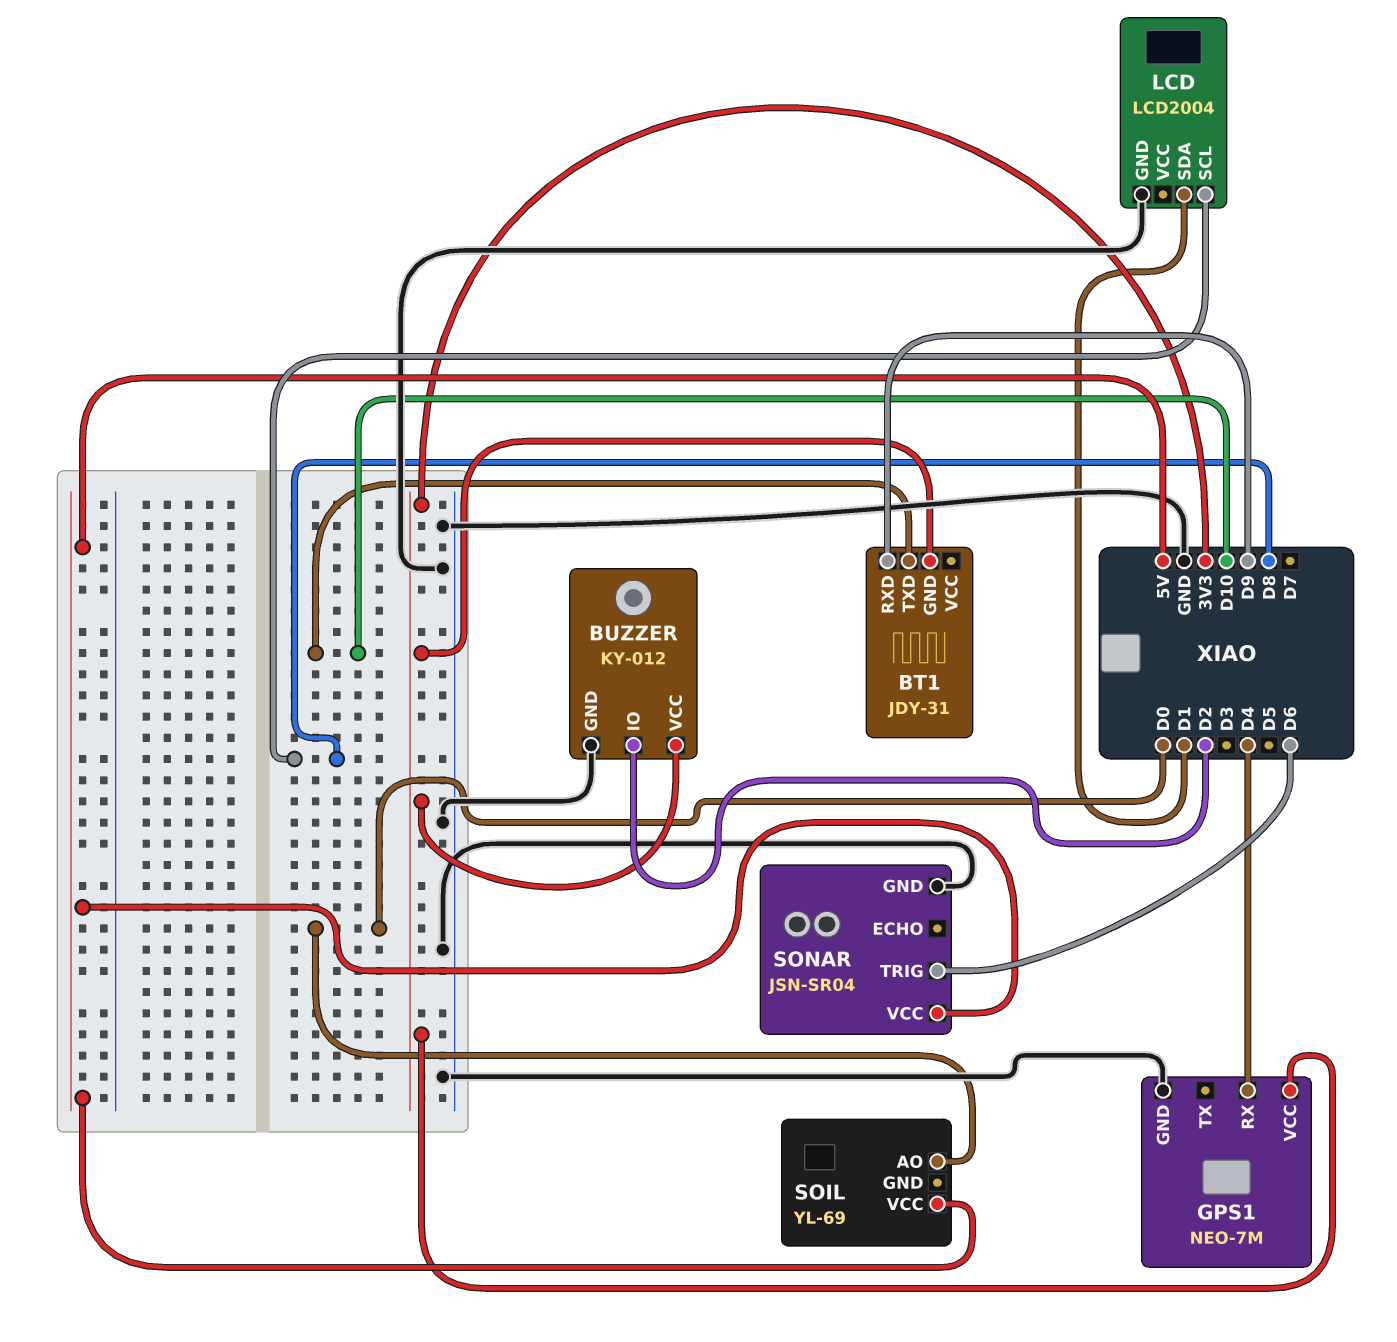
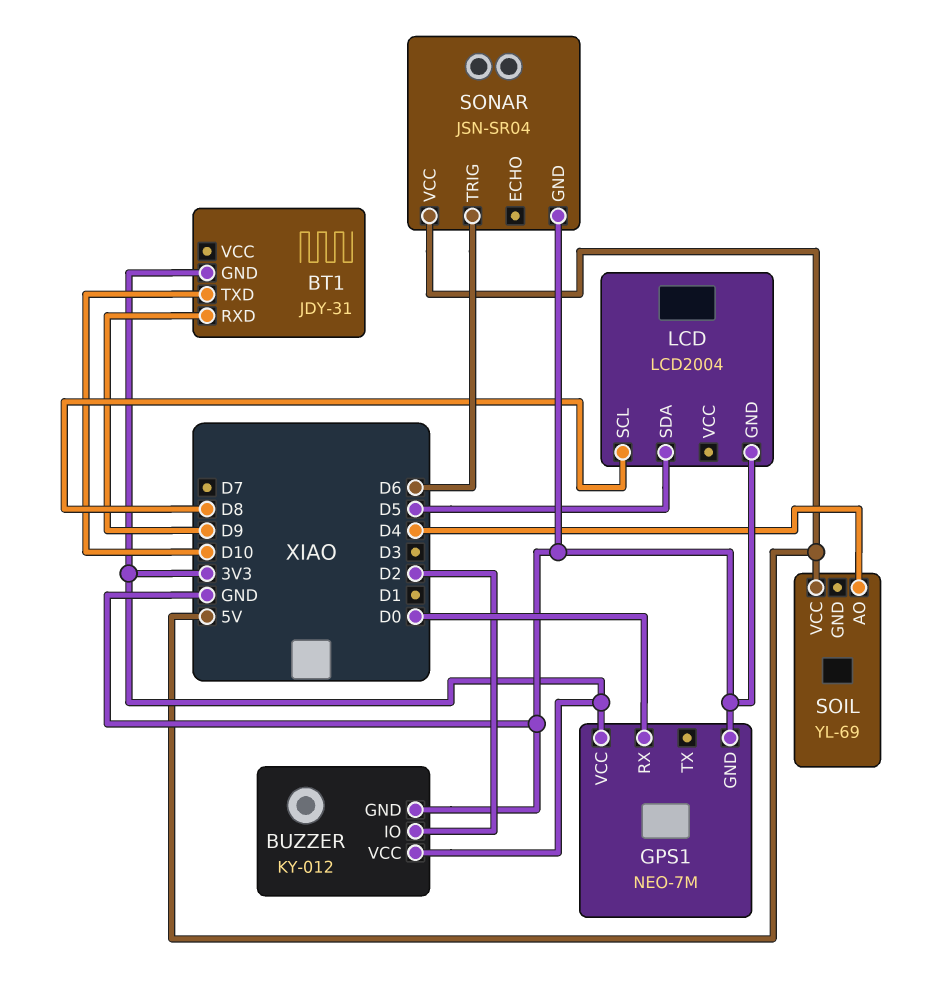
GPS1 pin RX: D4 -> D0
LCD pin SDA: D1 -> D5
SOIL pin AO: D0 -> D4

